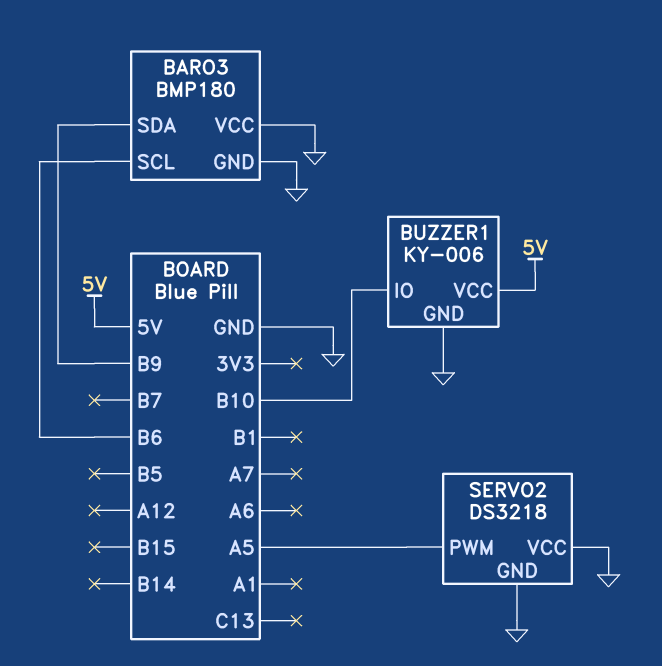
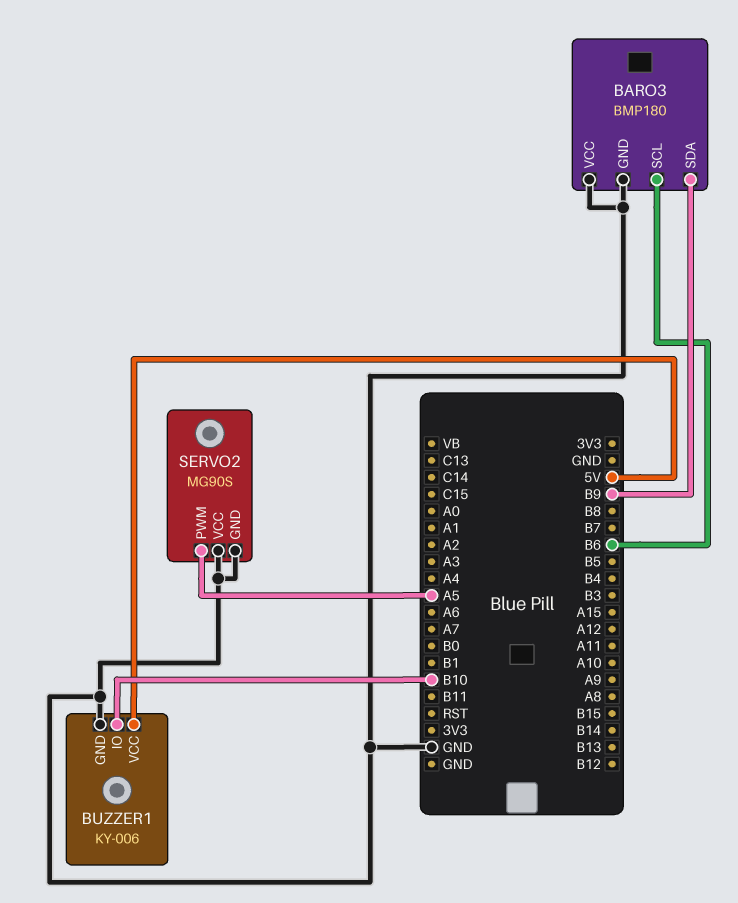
SERVO2: DS3218 -> MG90S

